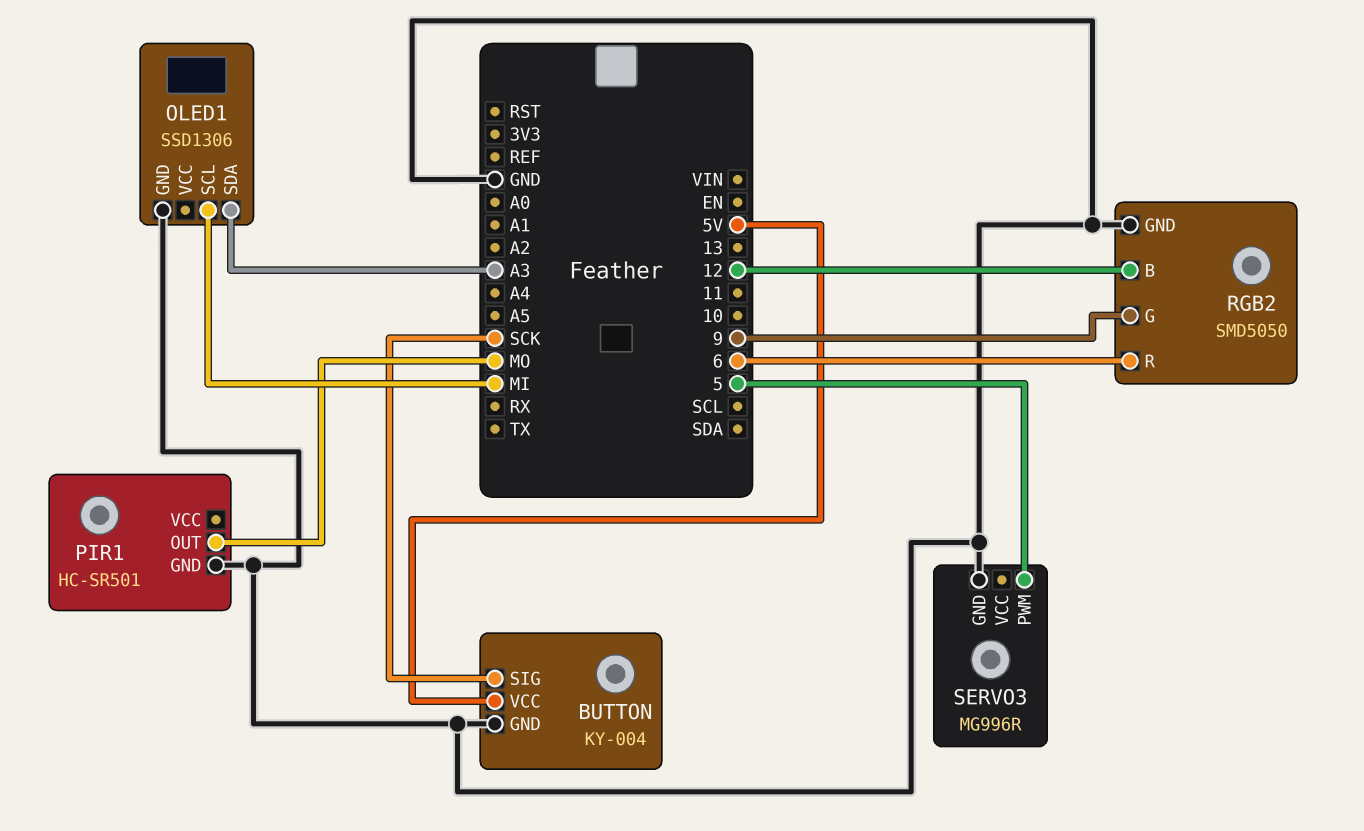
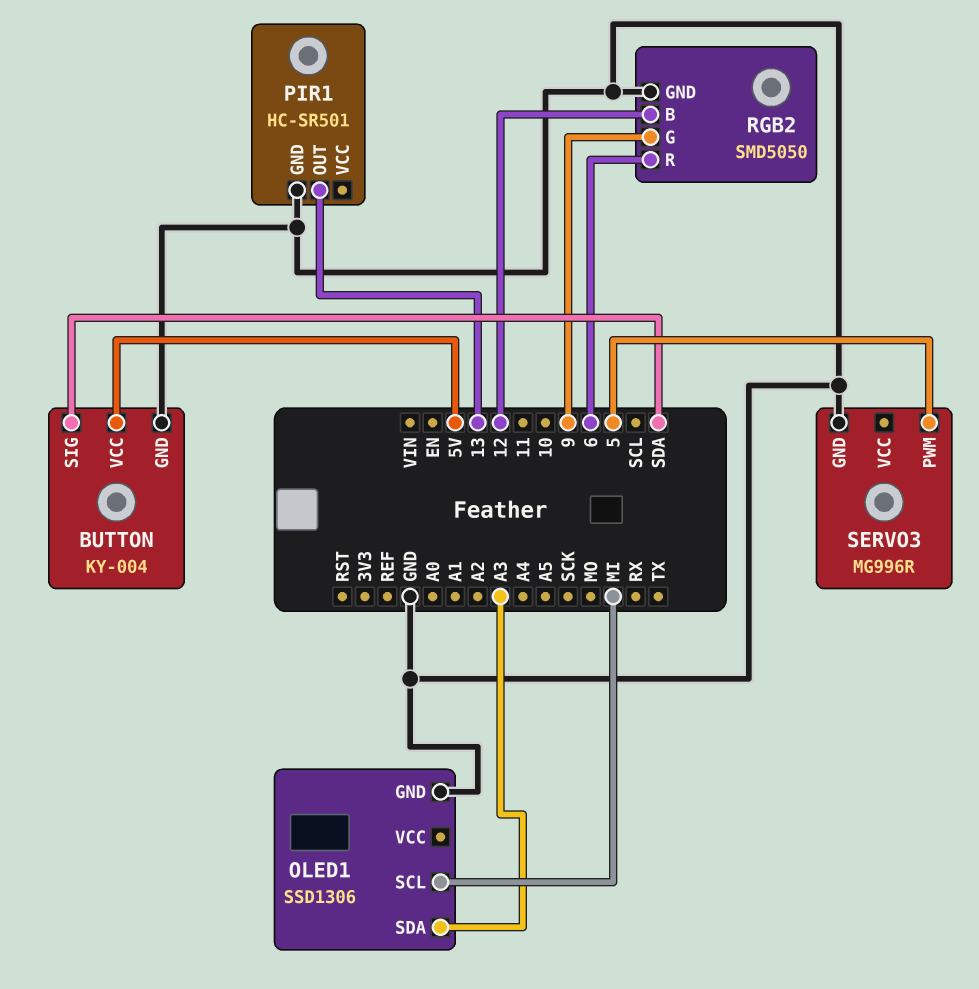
BUTTON pin SIG: SCK -> SDA
PIR1 pin OUT: MO -> 13

